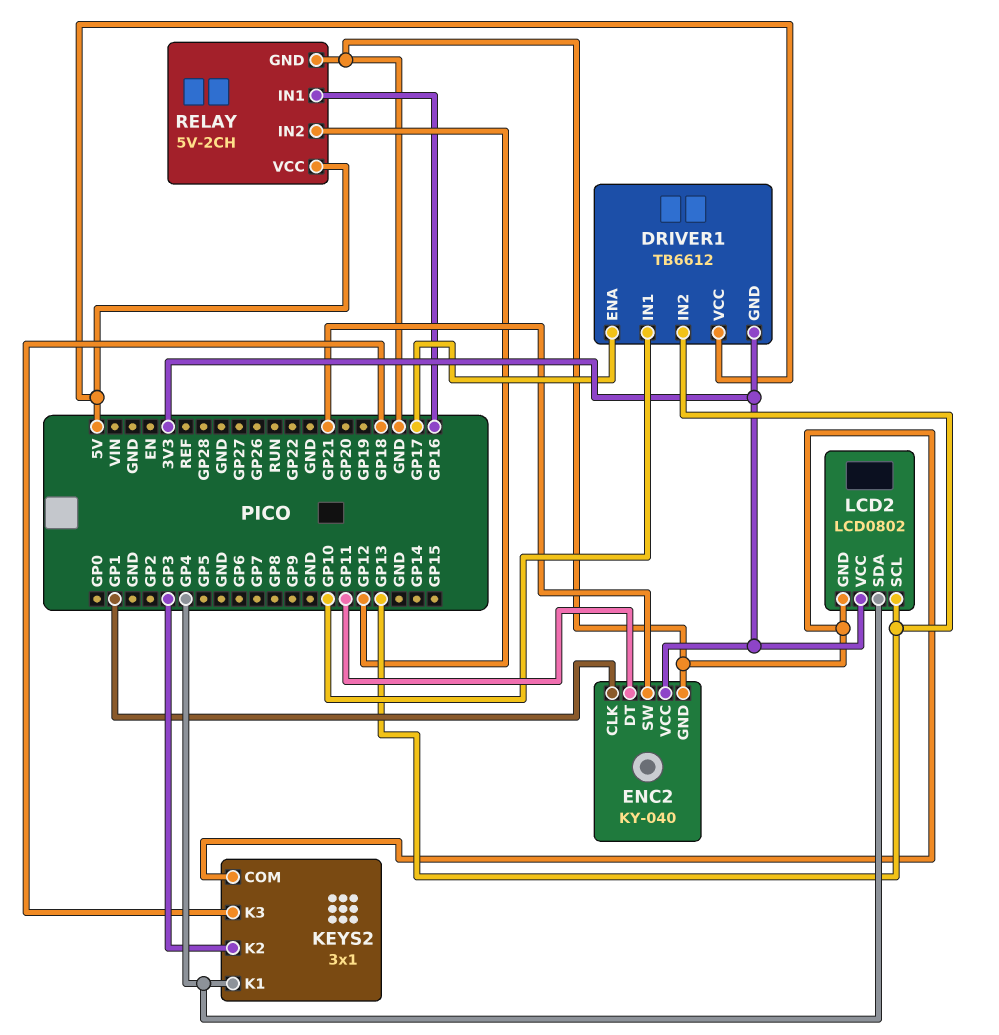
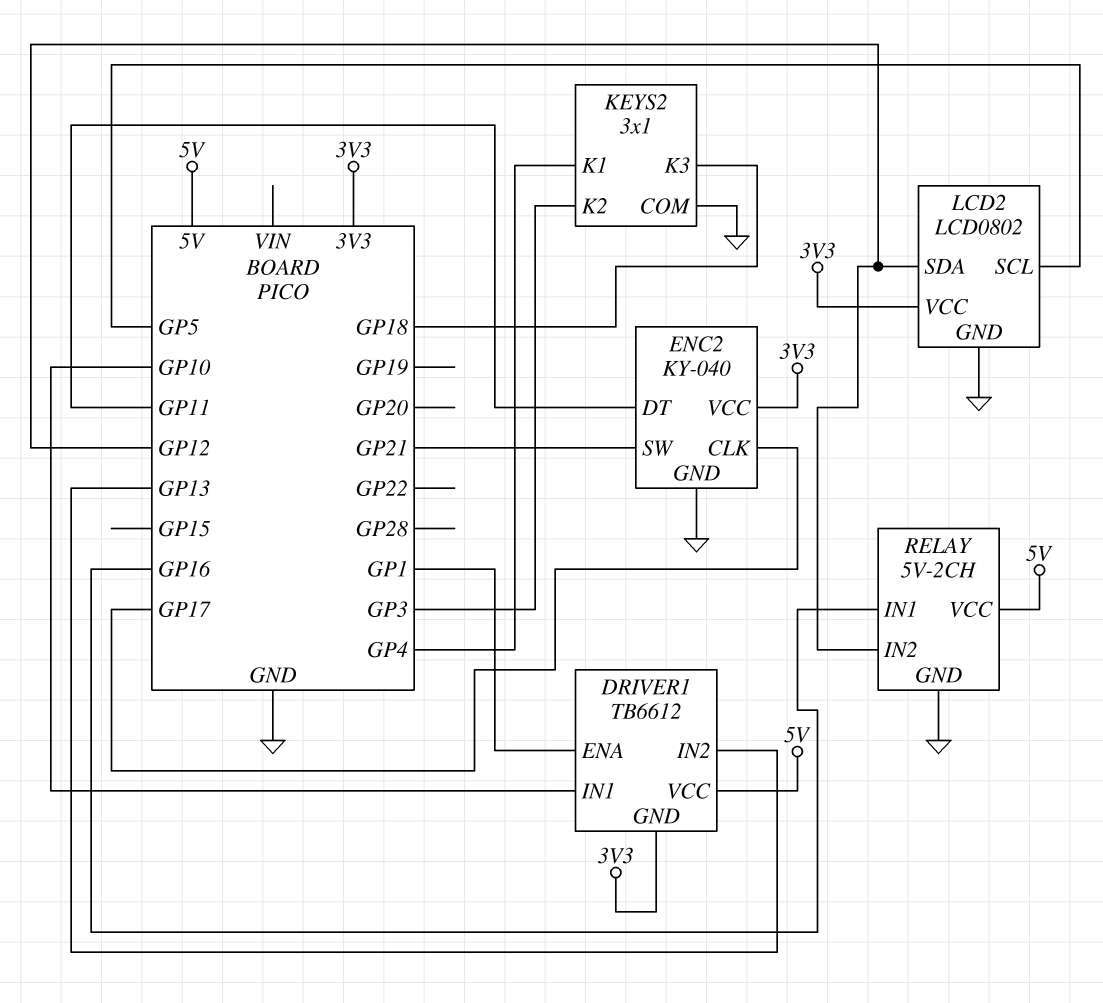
DRIVER1 pin ENA: GP17 -> GP1
ENC2 pin CLK: GP1 -> GP17
LCD2 pin SCL: GP13 -> GP5
LCD2 pin SDA: GP4 -> GP12

